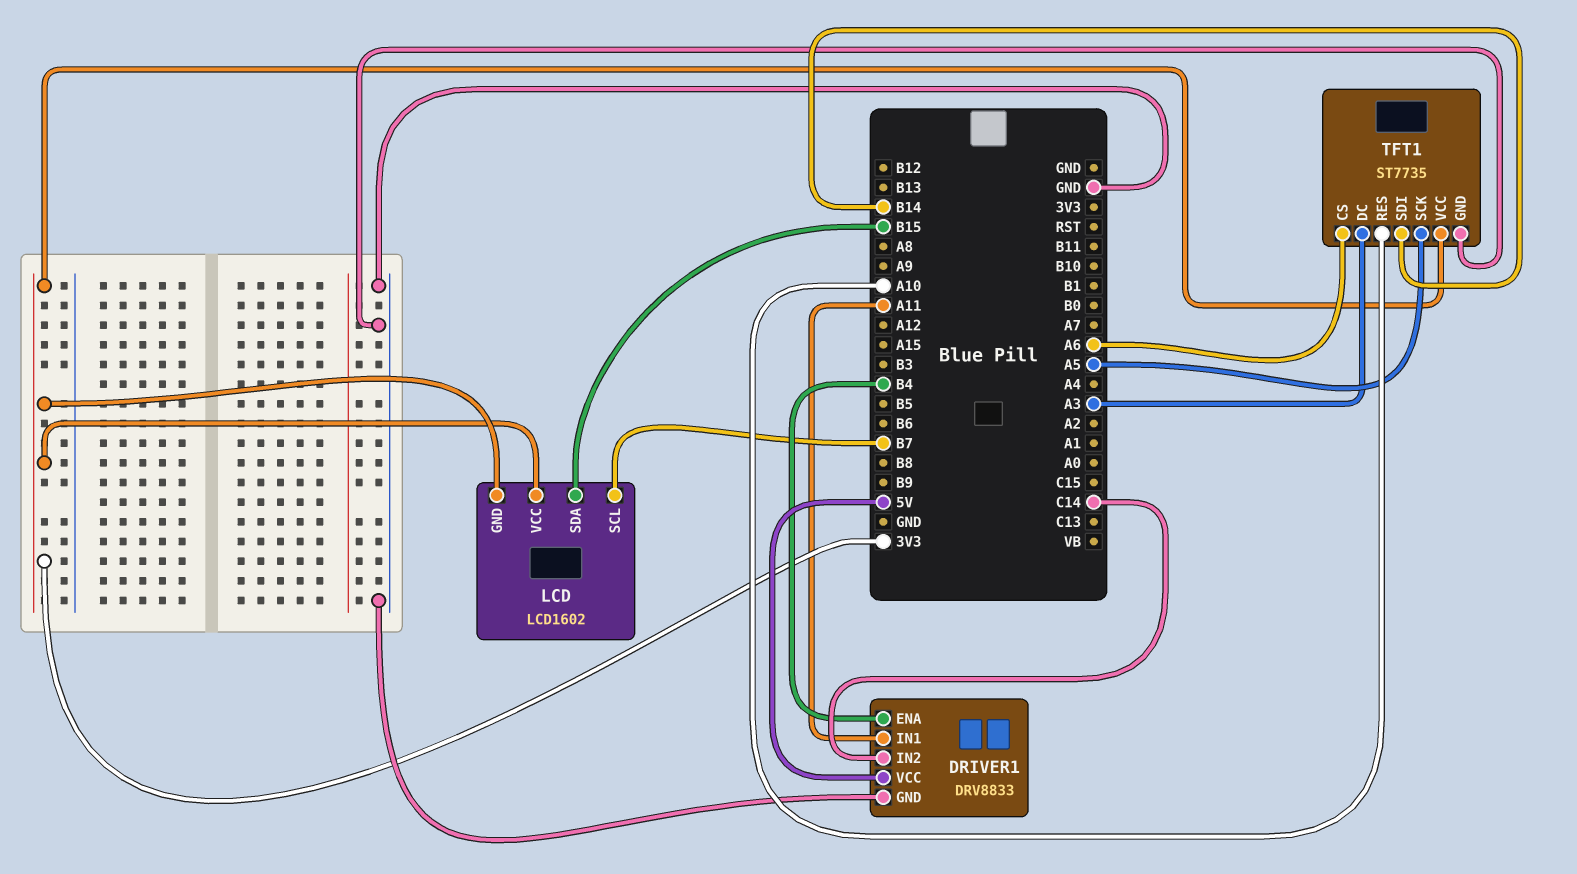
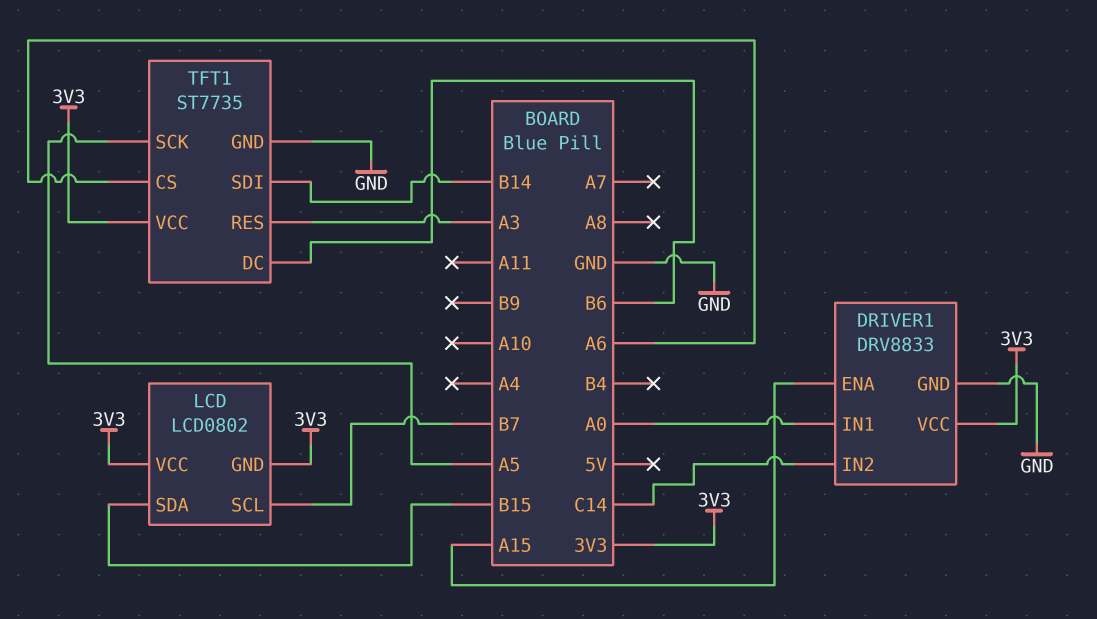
DRIVER1 pin ENA: B4 -> A15
DRIVER1 pin IN1: A11 -> A0
DRIVER1 pin VCC: 5V -> 3V3
LCD: LCD1602 -> LCD0802
TFT1 pin DC: A3 -> B6
TFT1 pin RES: A10 -> A3

